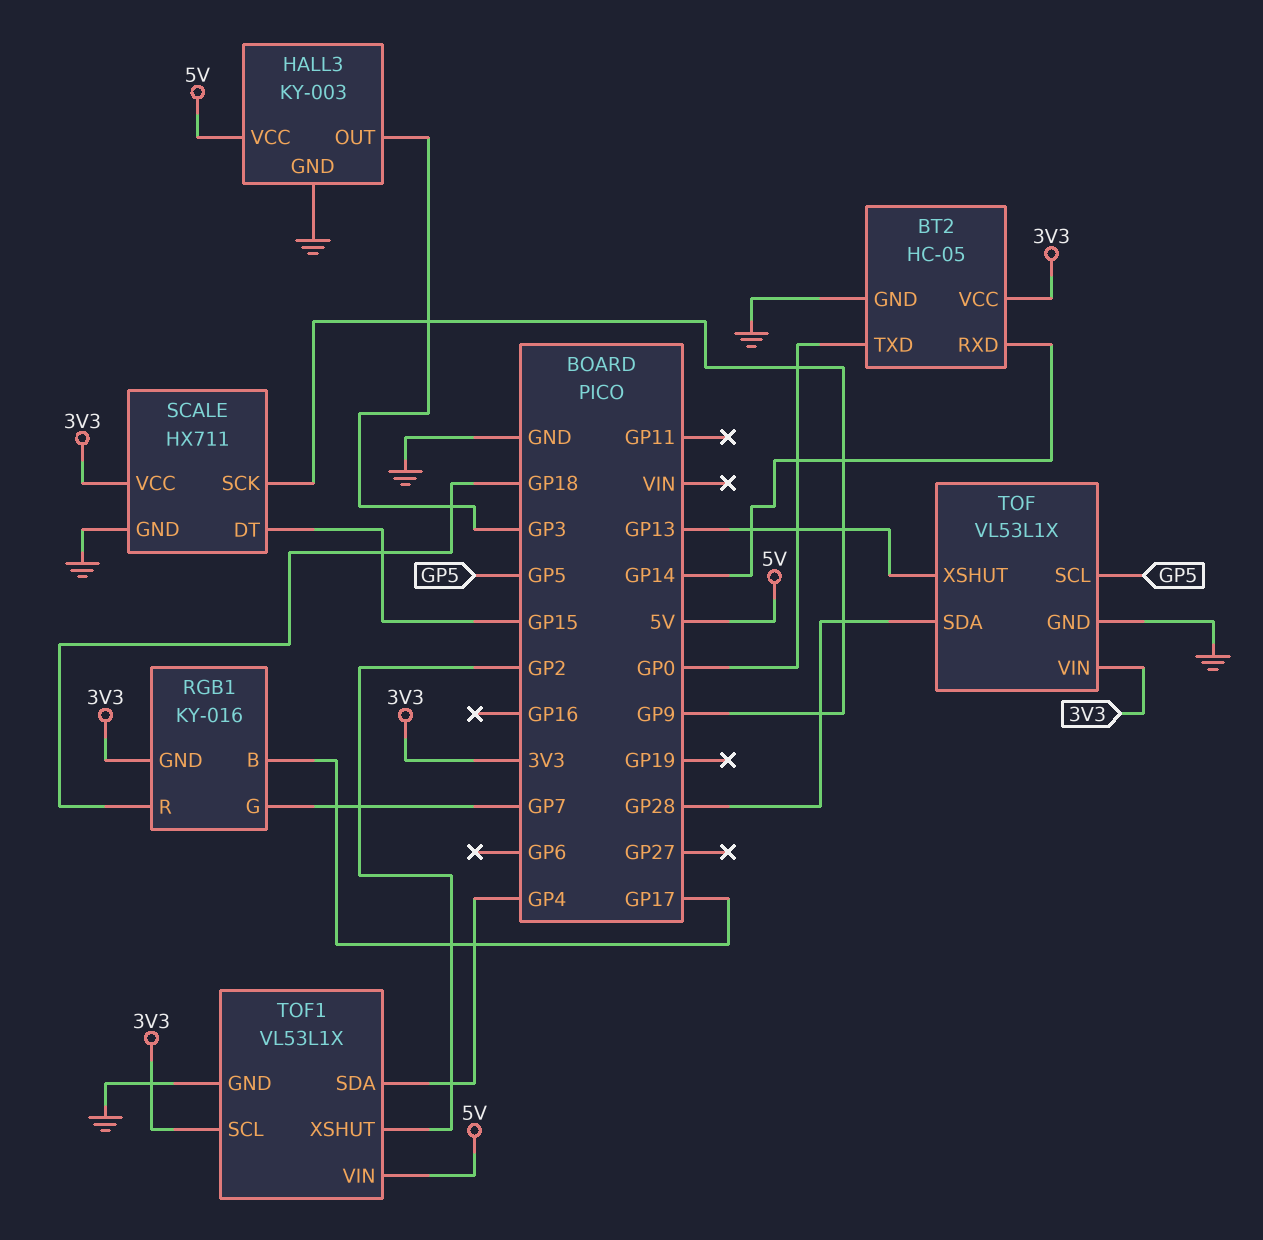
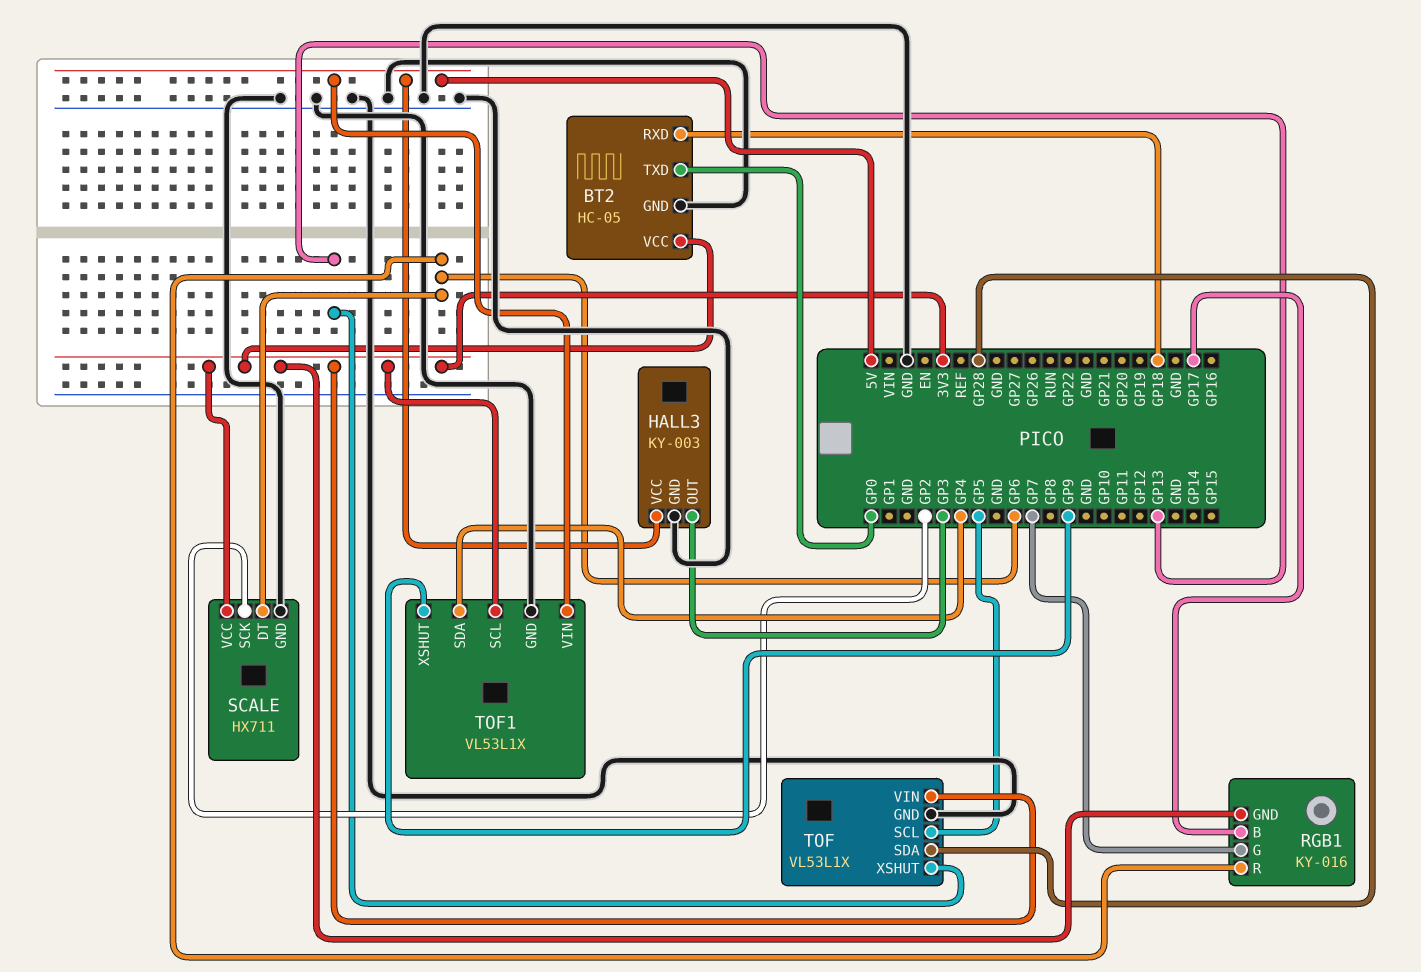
BT2 pin RXD: GP14 -> GP18
RGB1 pin R: GP18 -> GP6
SCALE pin DT: GP15 -> GP6
SCALE pin SCK: GP9 -> GP2
TOF1 pin XSHUT: GP2 -> GP9

